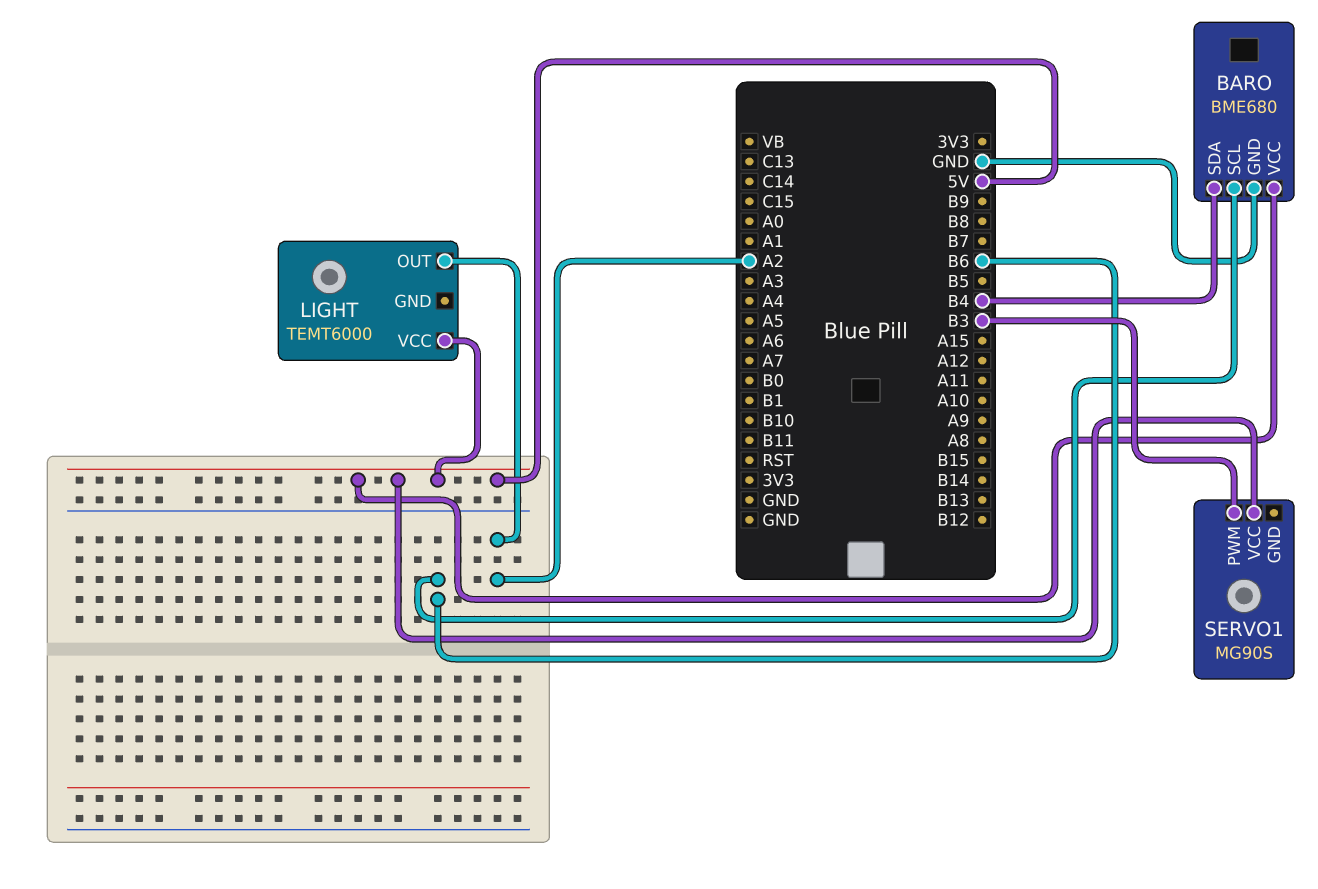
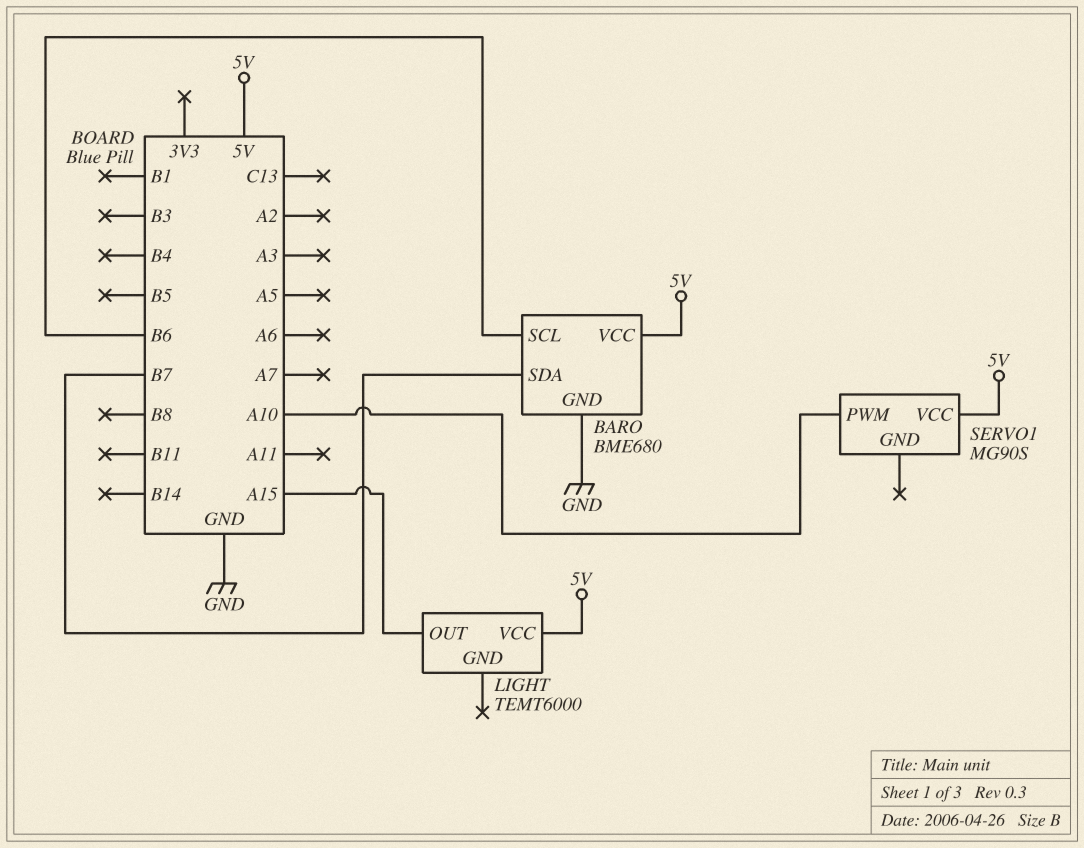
BARO pin SDA: B4 -> B7
LIGHT pin OUT: A2 -> A15
SERVO1 pin PWM: B3 -> A10

